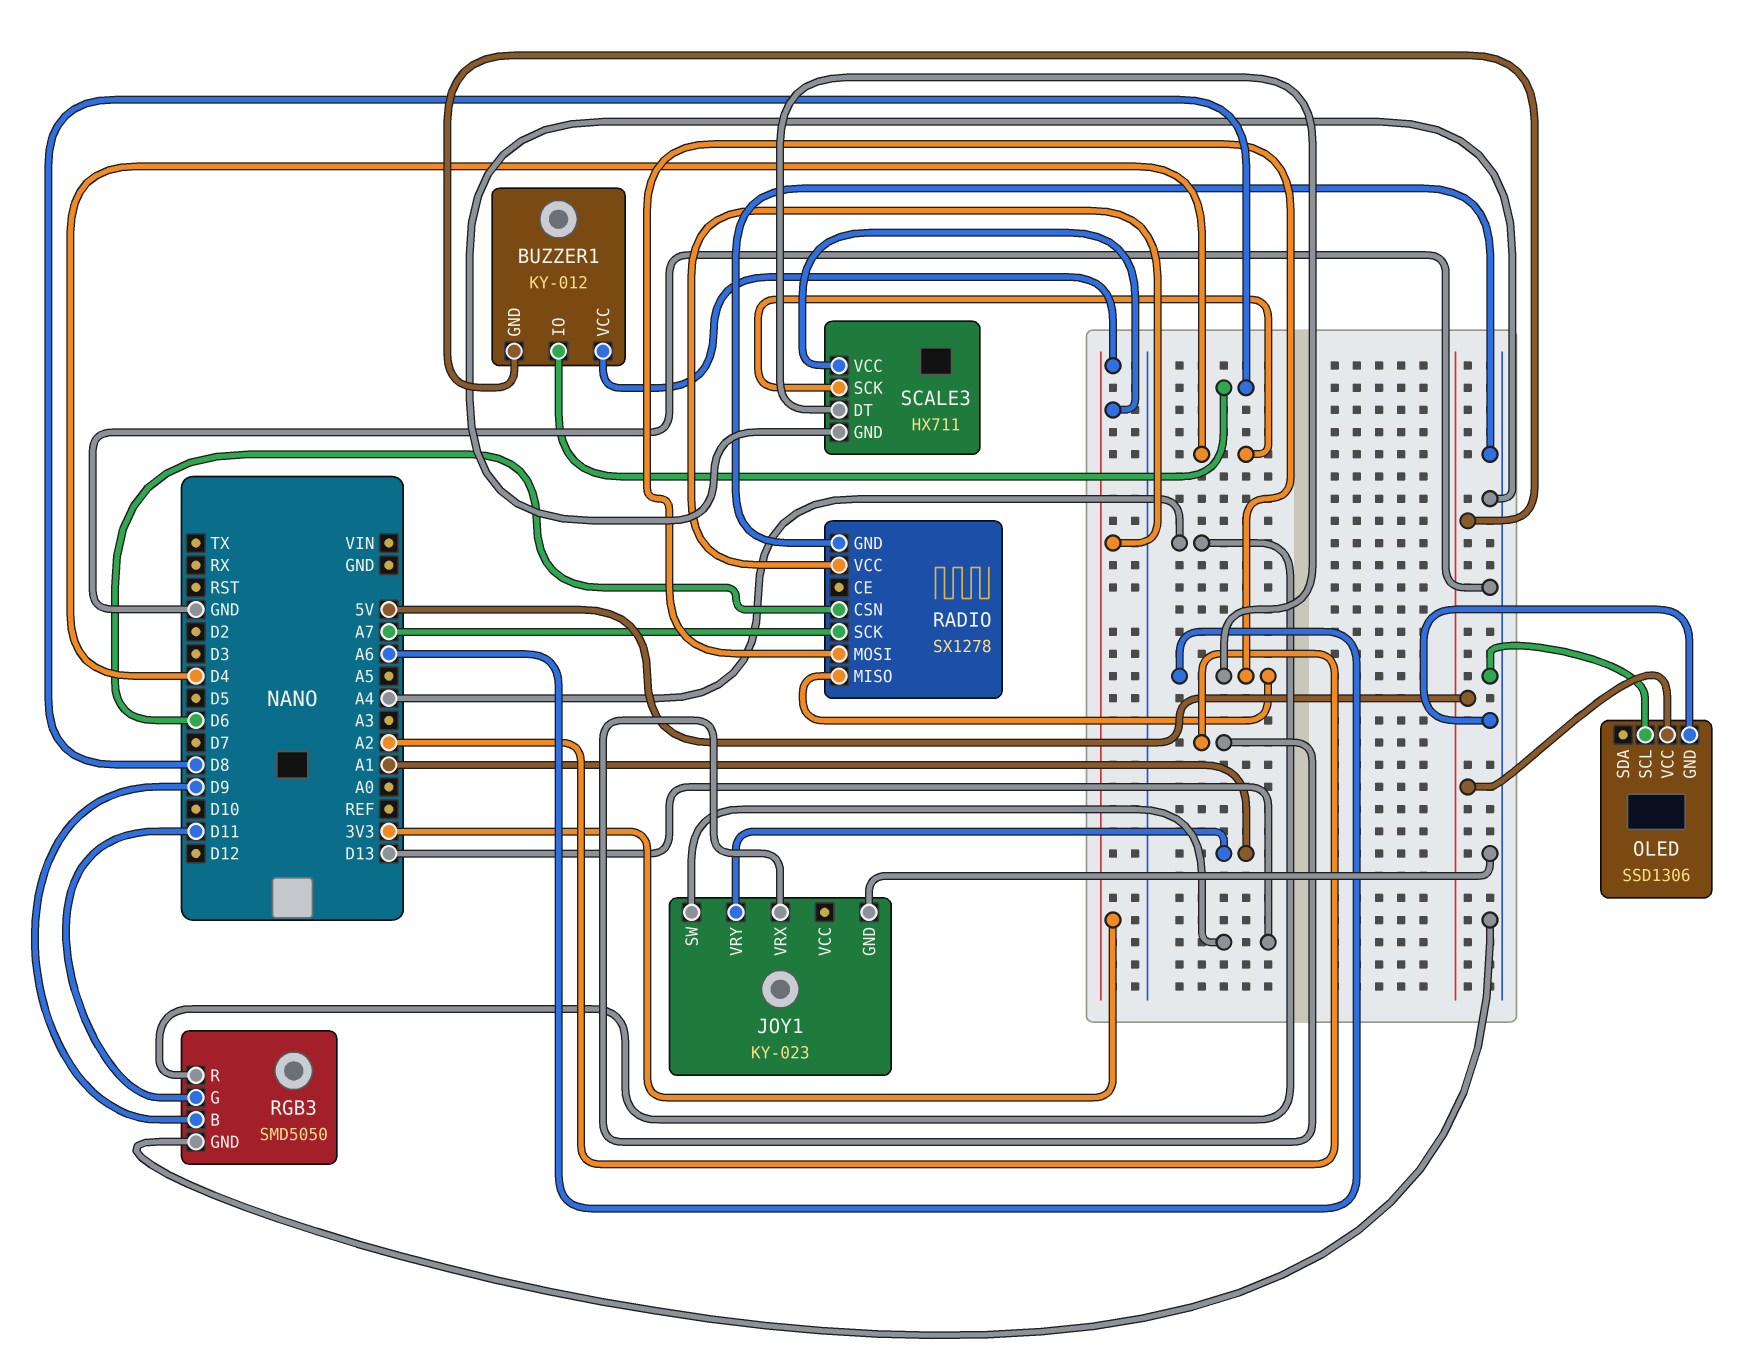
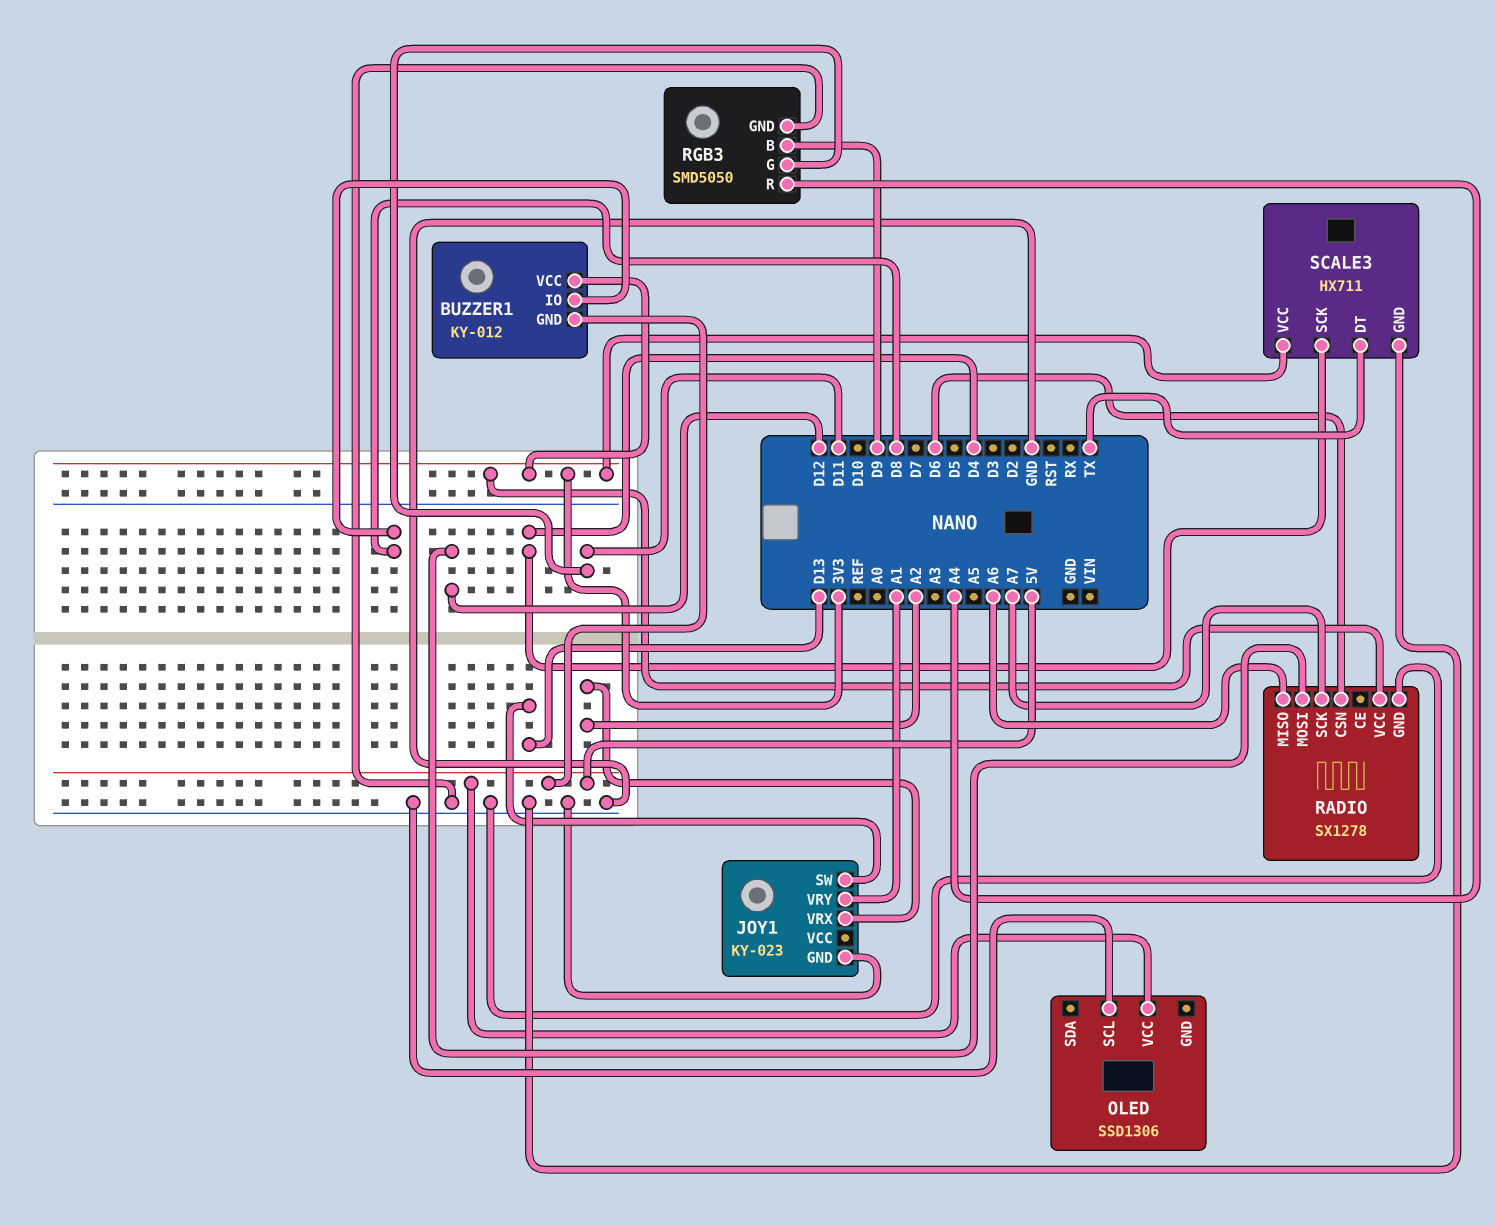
OLED pin GND: GND -> none
RADIO pin MOSI: A6 -> D12
SCALE3 pin DT: A6 -> TX

